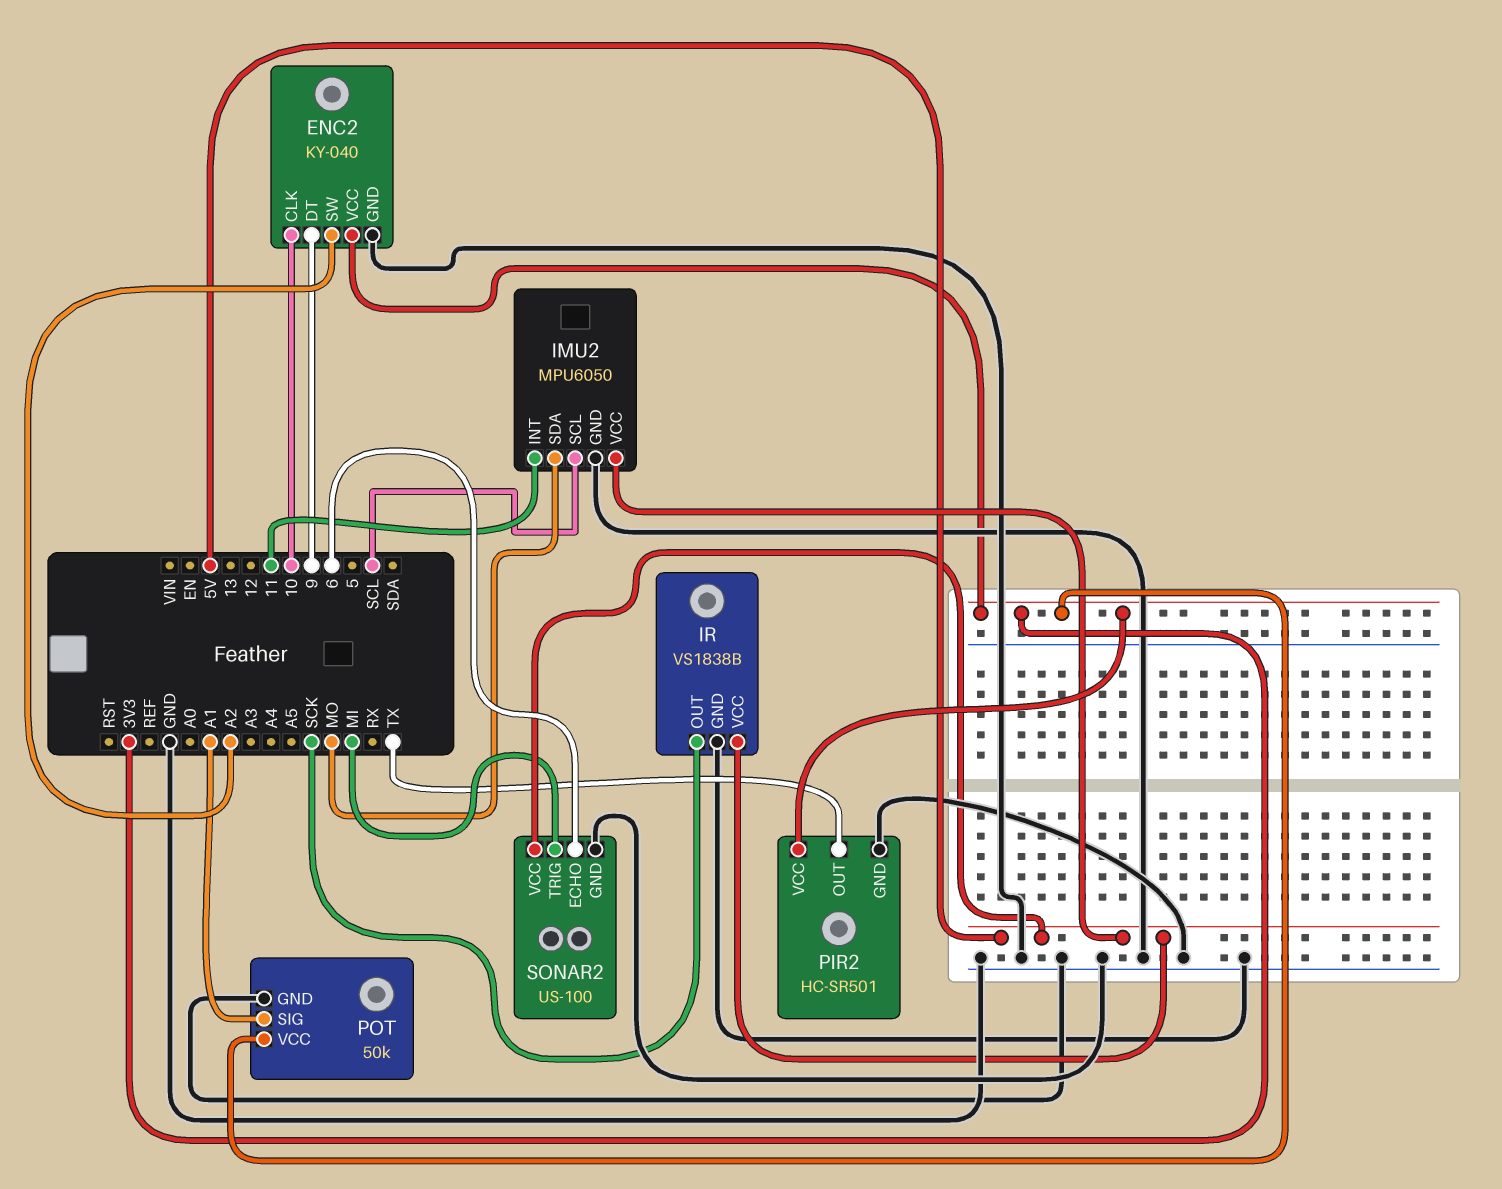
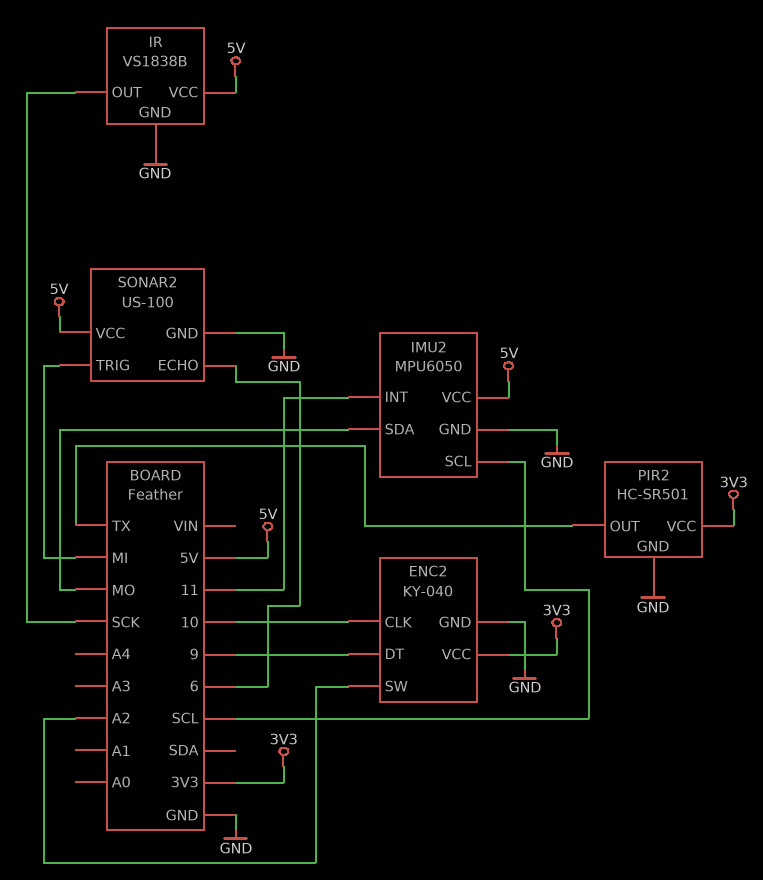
POT: 50k -> none
POT pin GND: GND -> none
POT pin SIG: A1 -> none
POT pin VCC: 3V3 -> none

